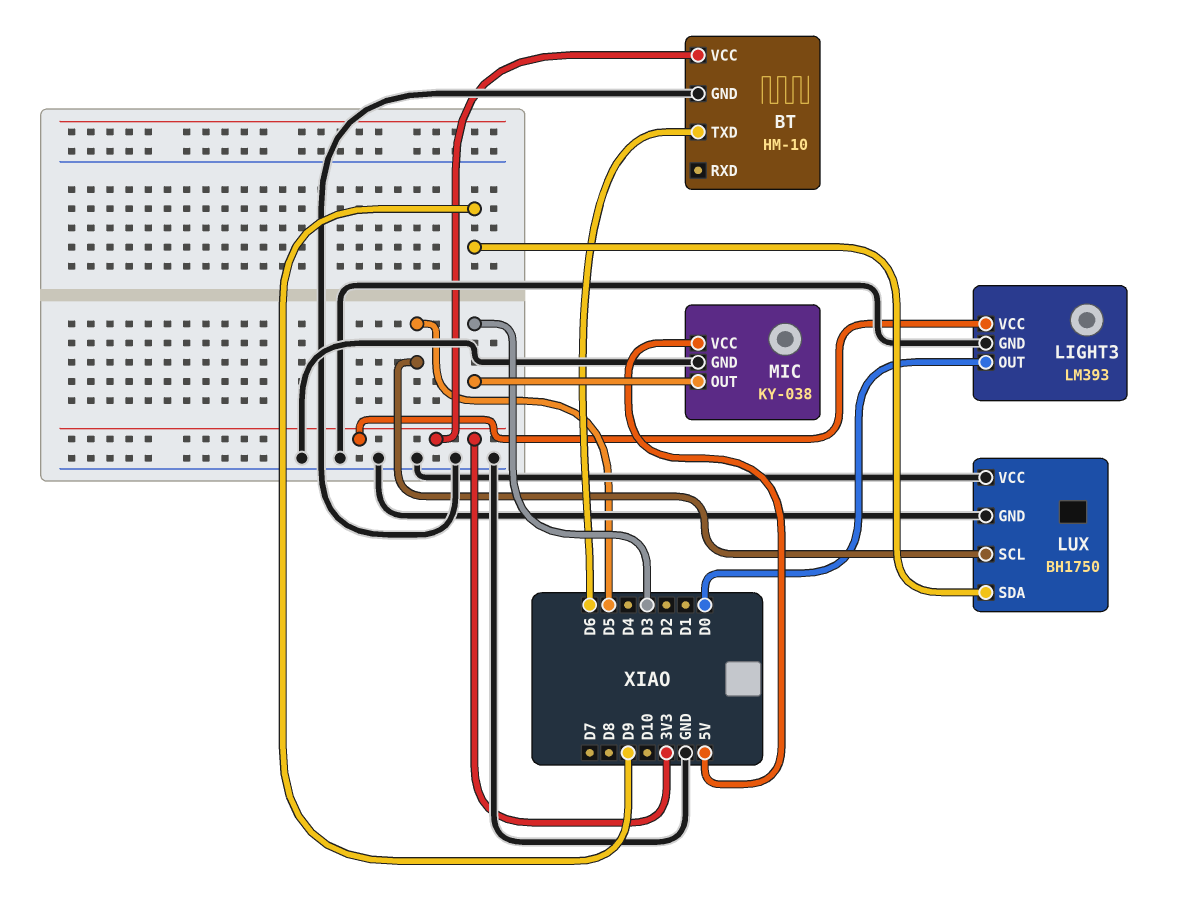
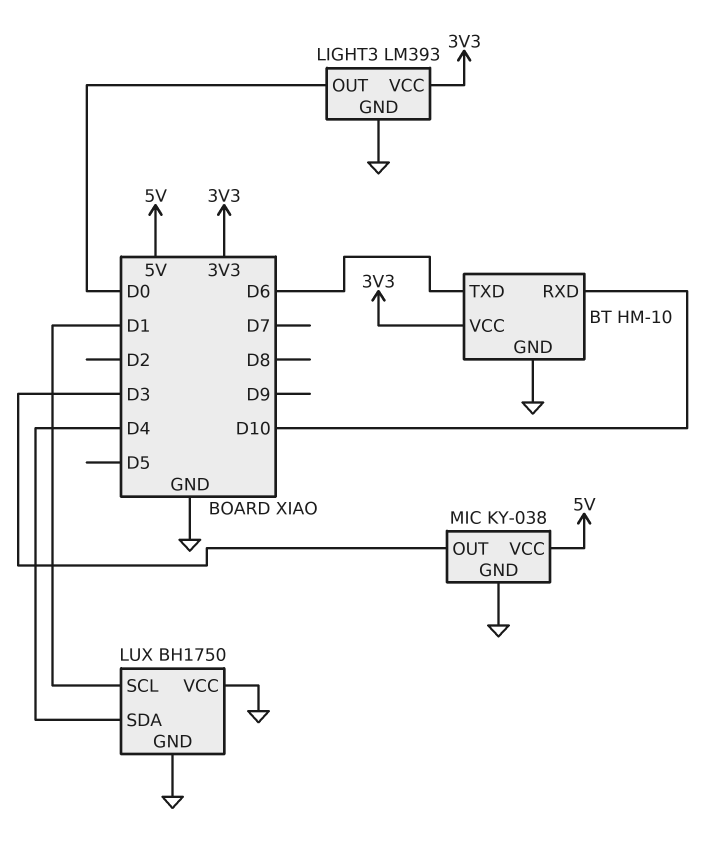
BT pin RXD: none -> D10
LUX pin SCL: D5 -> D1
LUX pin SDA: D9 -> D4

